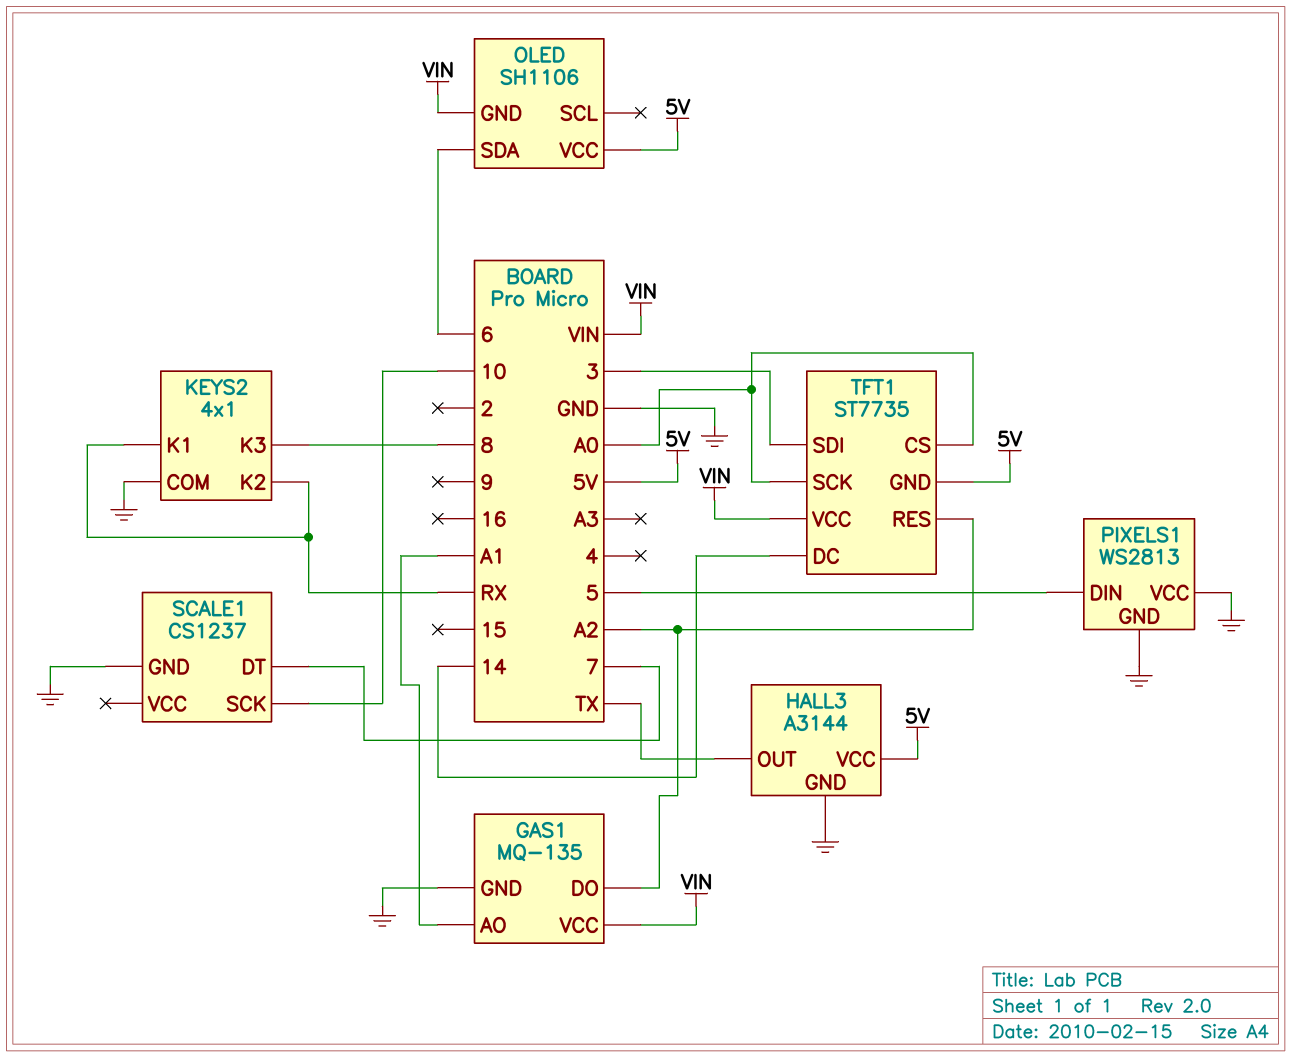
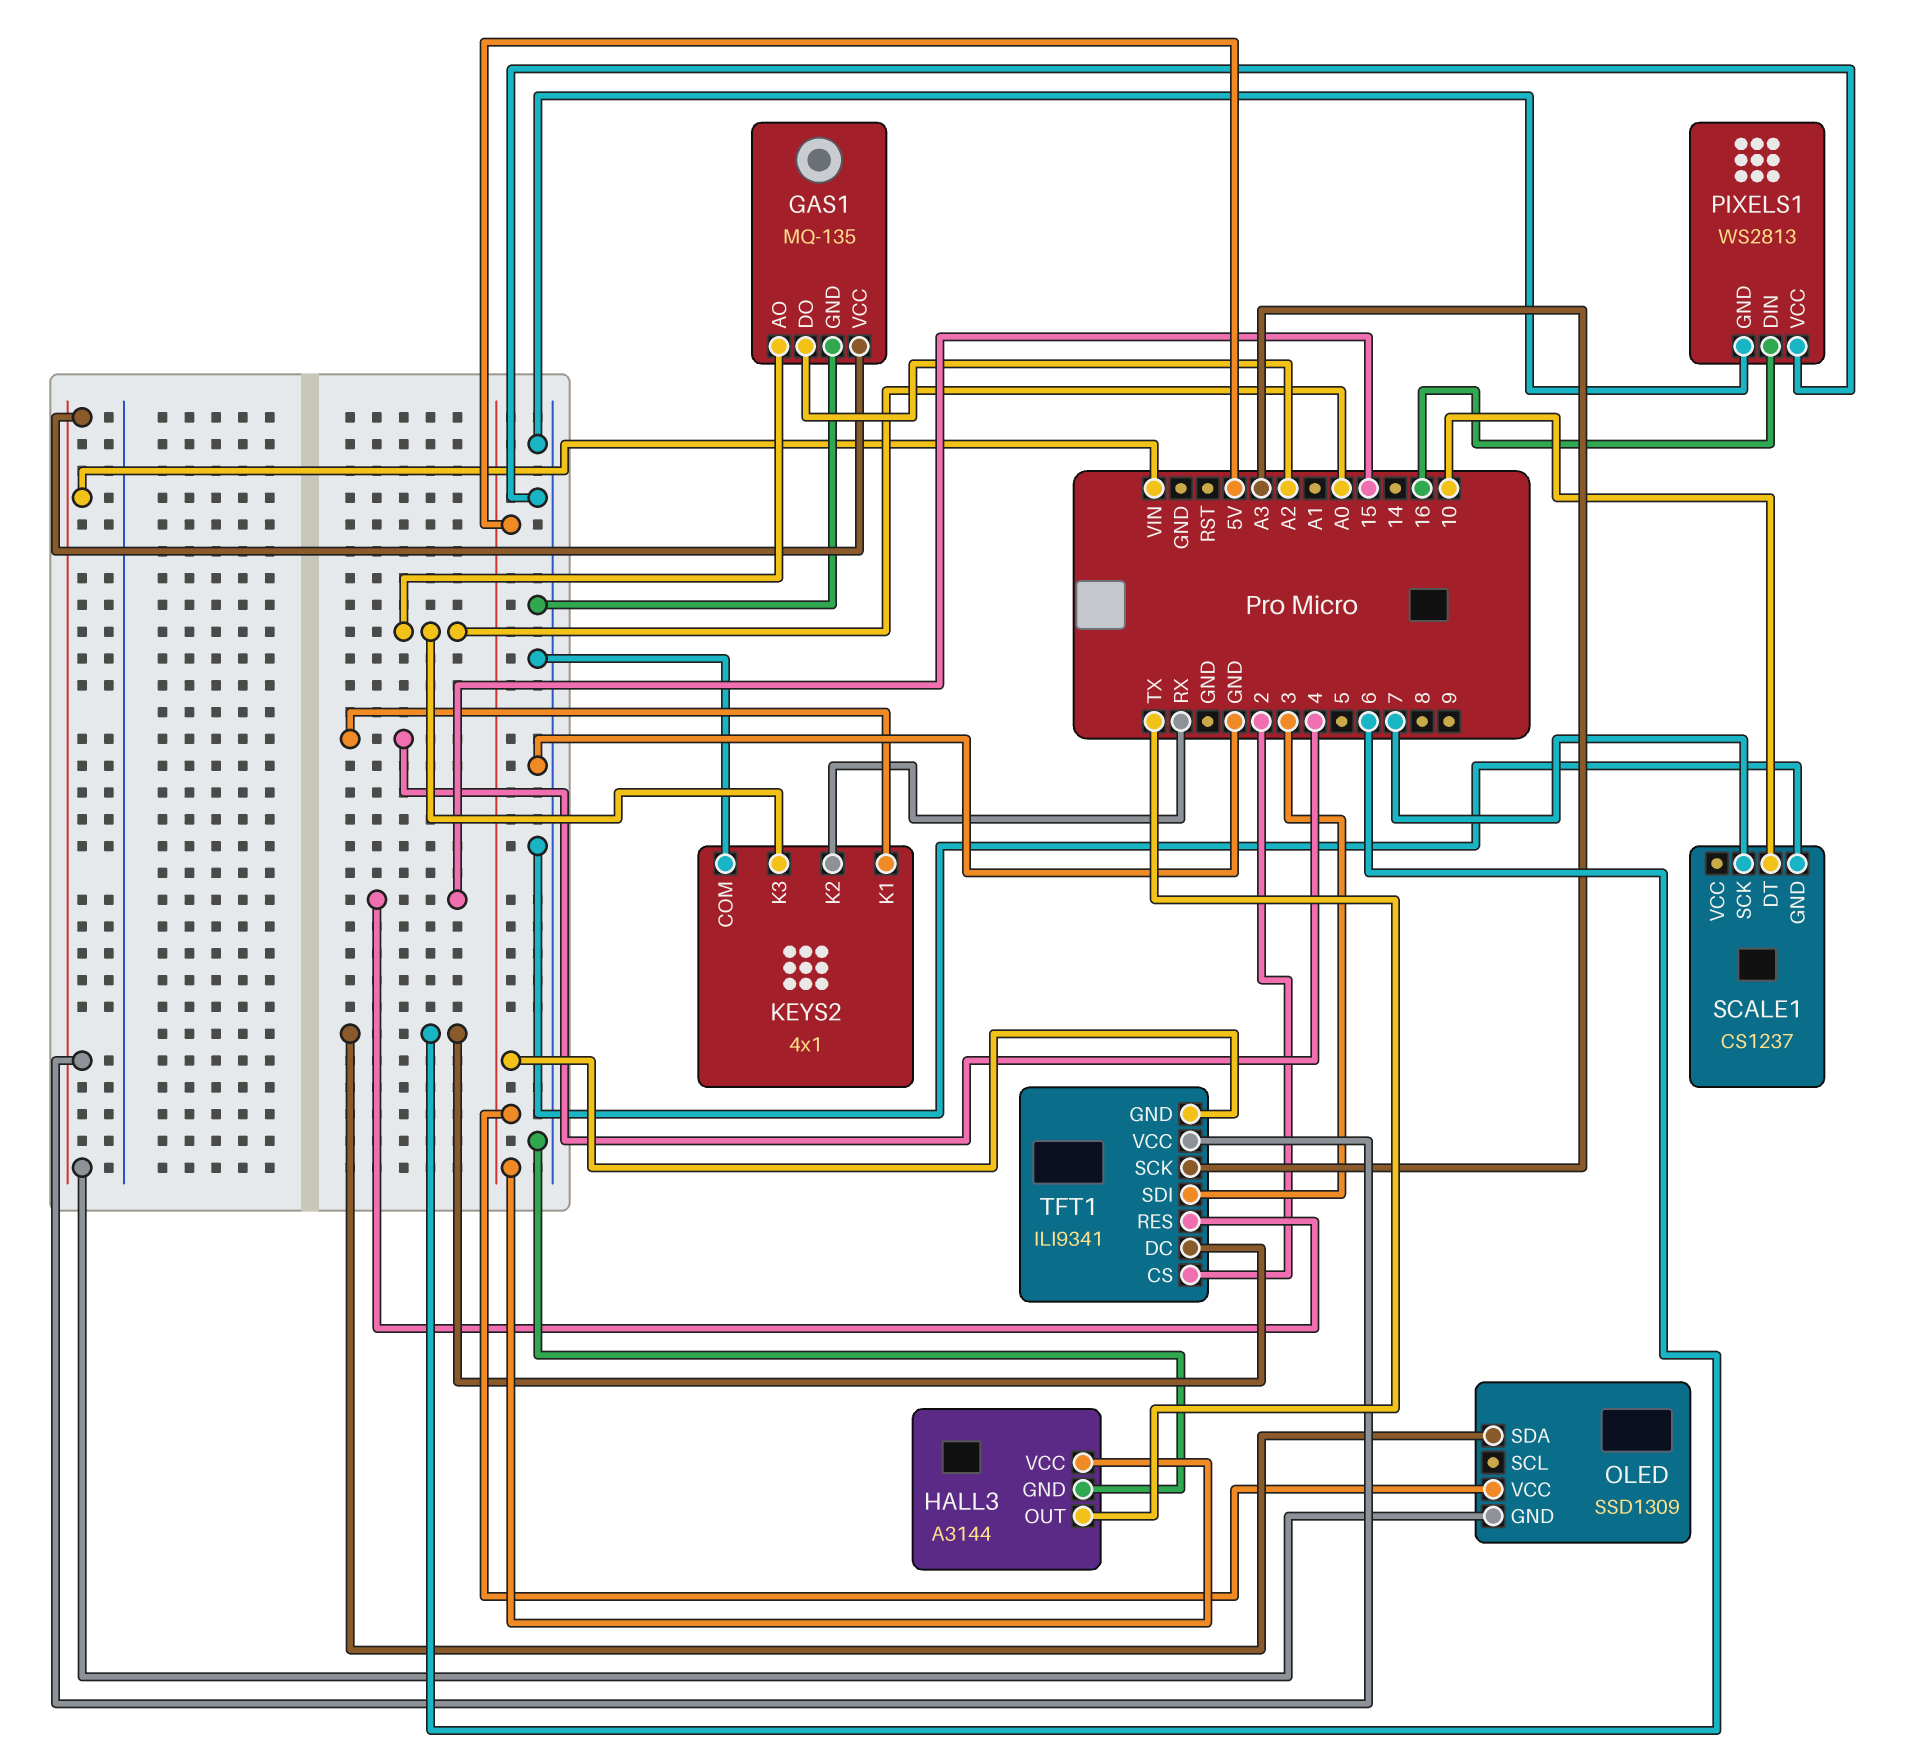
GAS1 pin AO: A1 -> A0
KEYS2 pin K1: RX -> 4
KEYS2 pin K3: 8 -> A0
OLED: SH1106 -> SSD1309
PIXELS1 pin DIN: 5 -> 16
SCALE1 pin DT: 7 -> 10
SCALE1 pin SCK: 10 -> 7
TFT1: ST7735 -> ILI9341
TFT1 pin CS: A0 -> 2
TFT1 pin DC: 14 -> 6
TFT1 pin RES: A2 -> 15
TFT1 pin SCK: A0 -> A3

